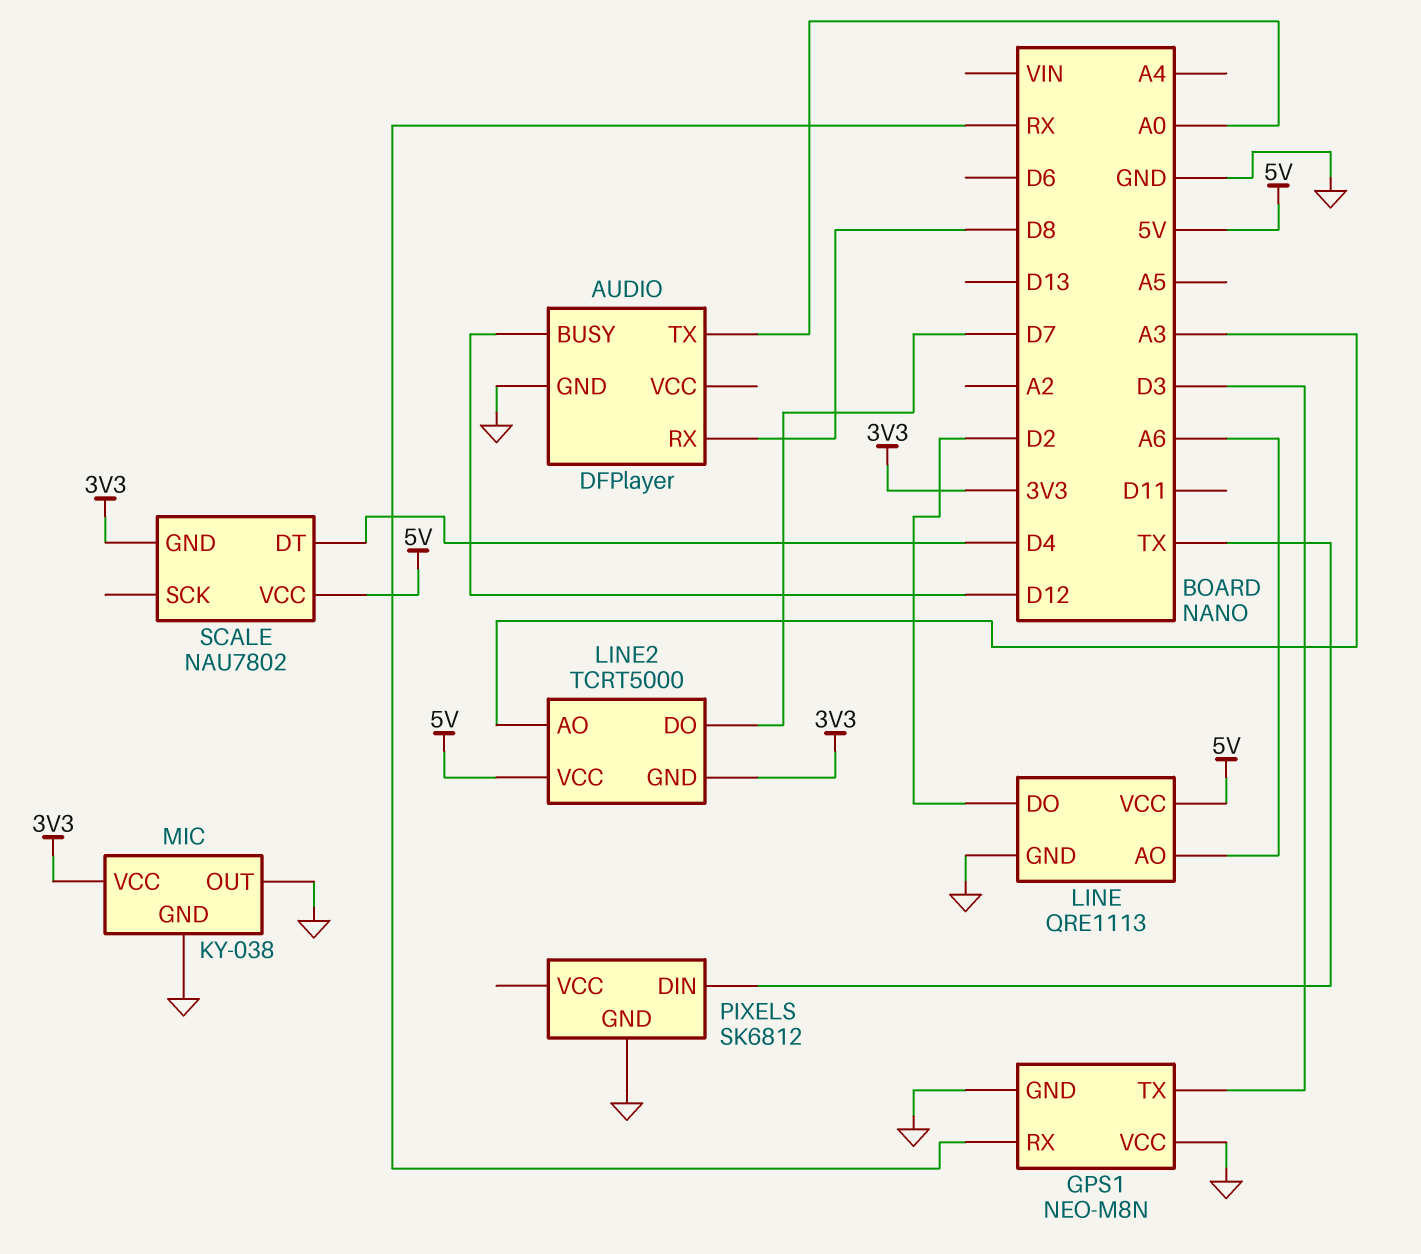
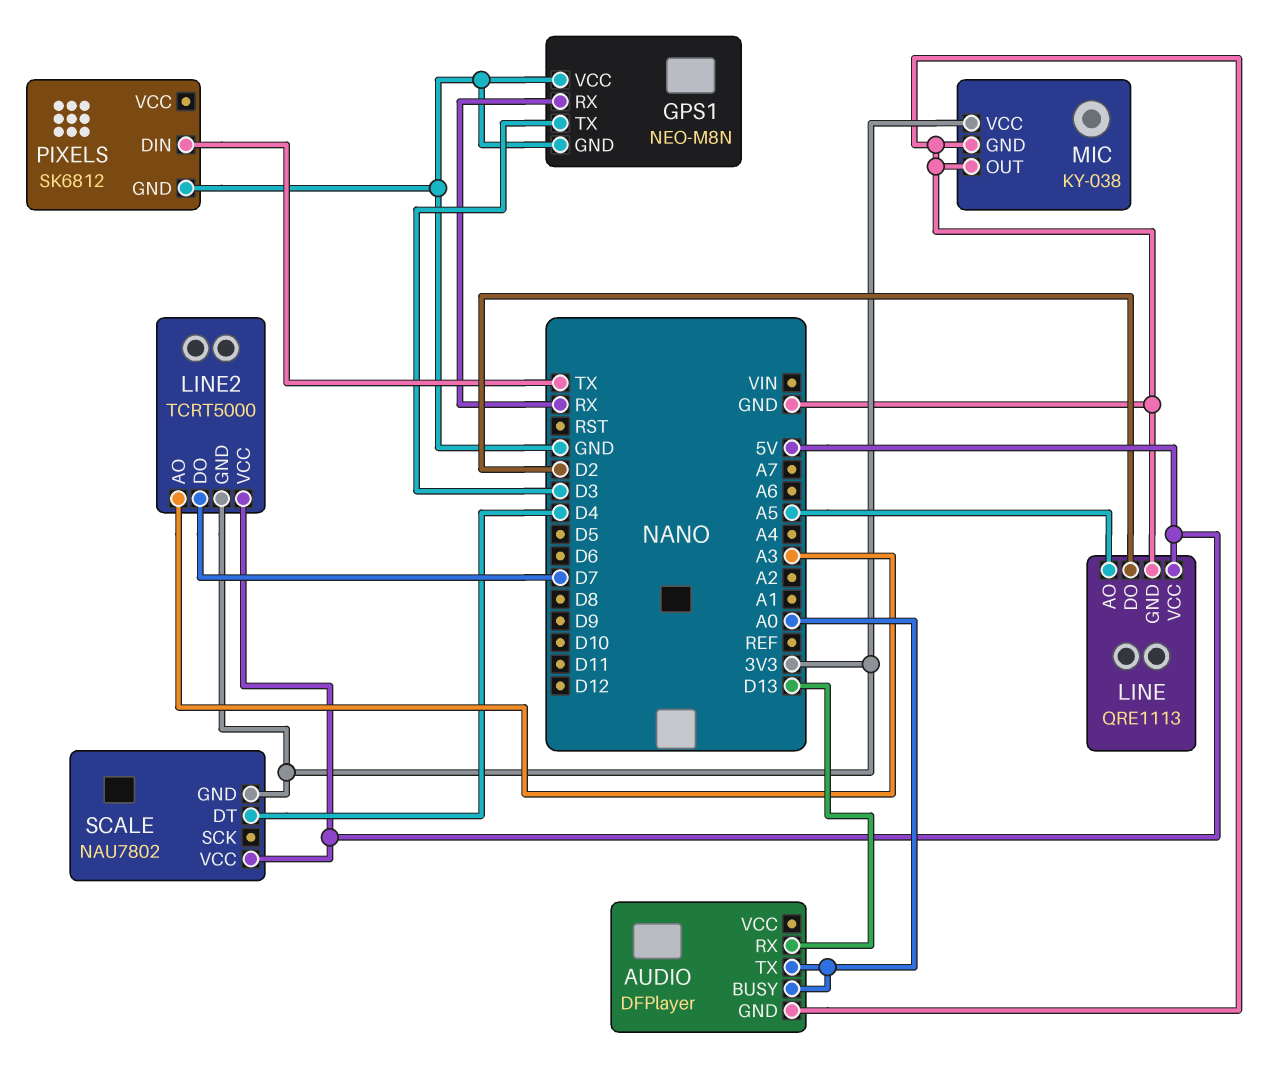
AUDIO pin BUSY: D12 -> A0
AUDIO pin RX: D8 -> D13
LINE pin AO: A6 -> A5

